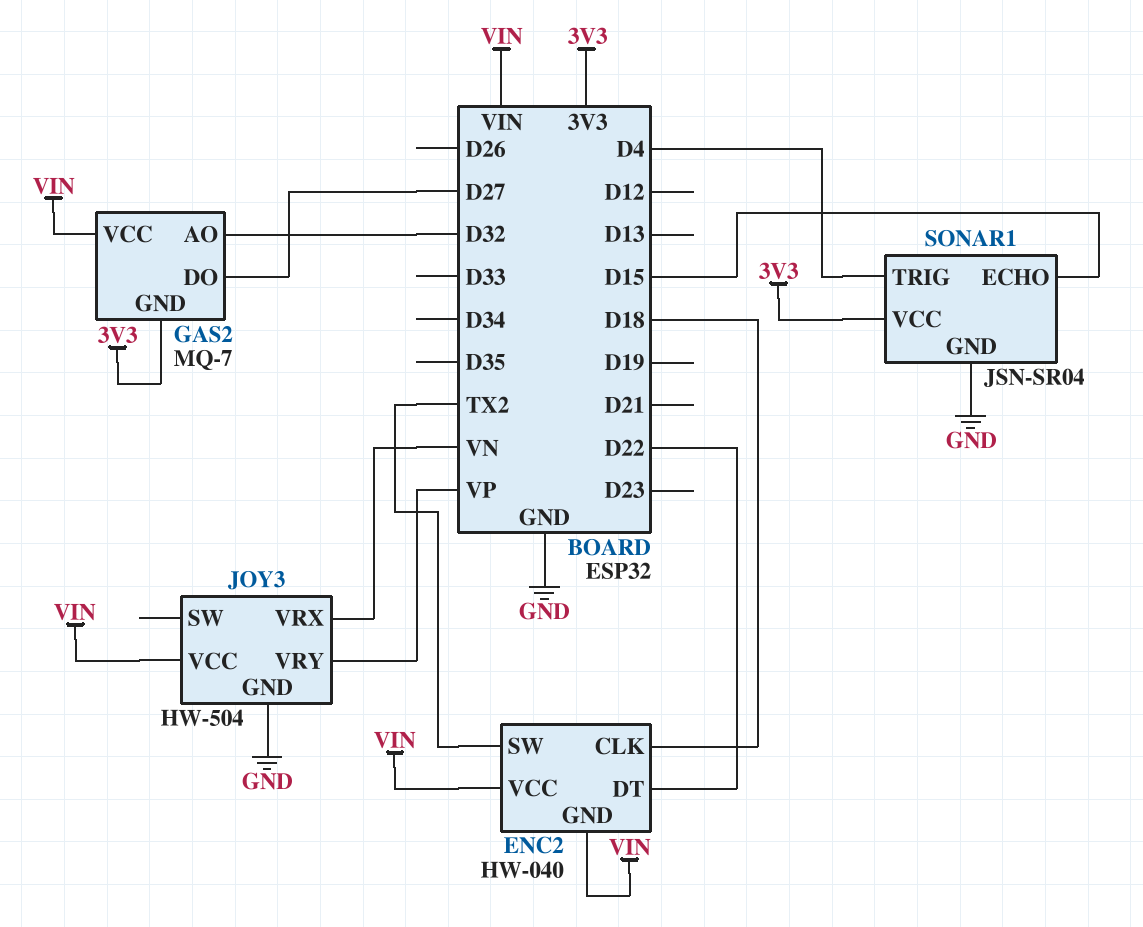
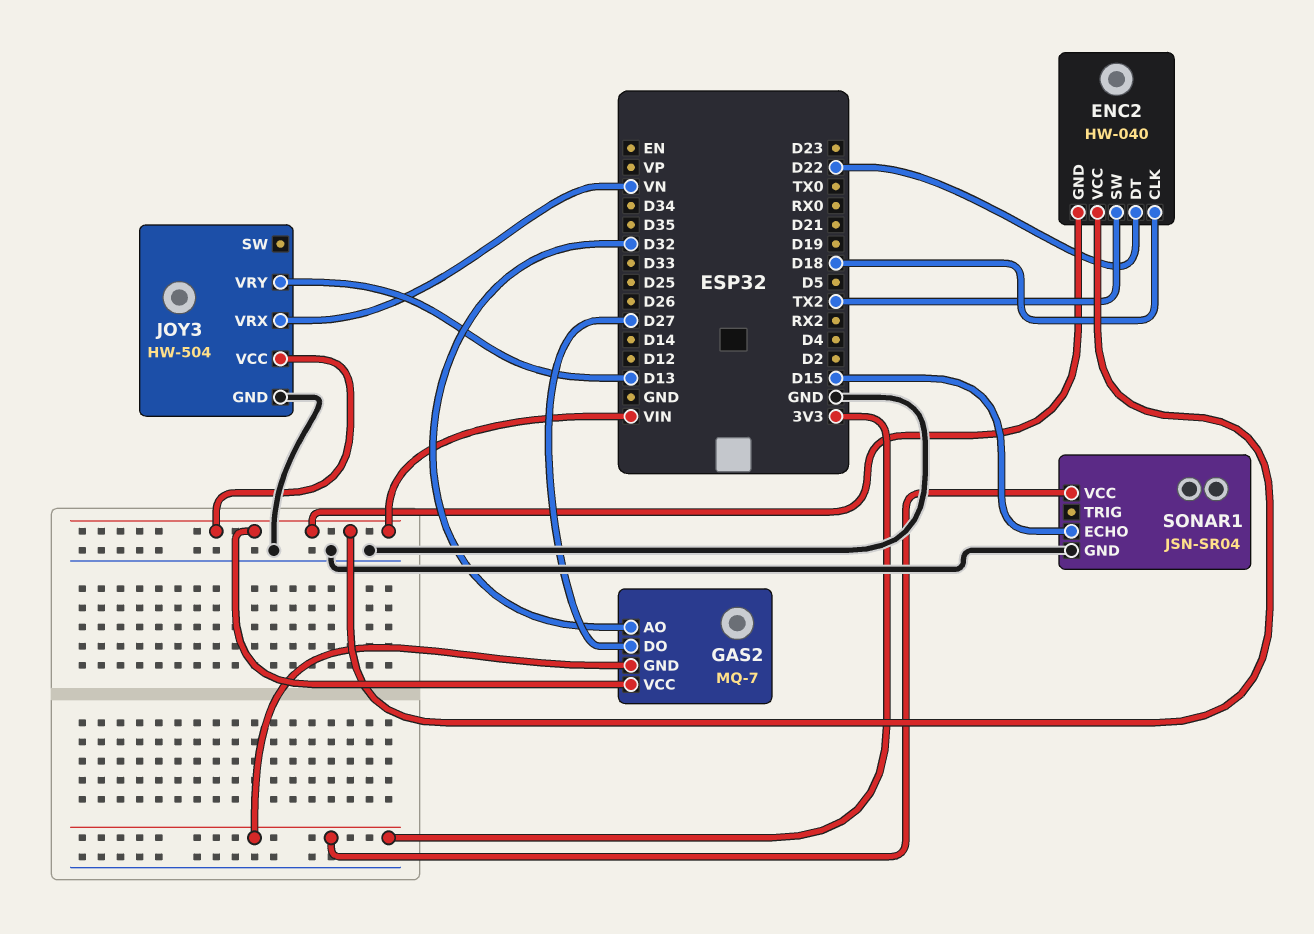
JOY3 pin VRY: VP -> D13
SONAR1 pin TRIG: D4 -> none

